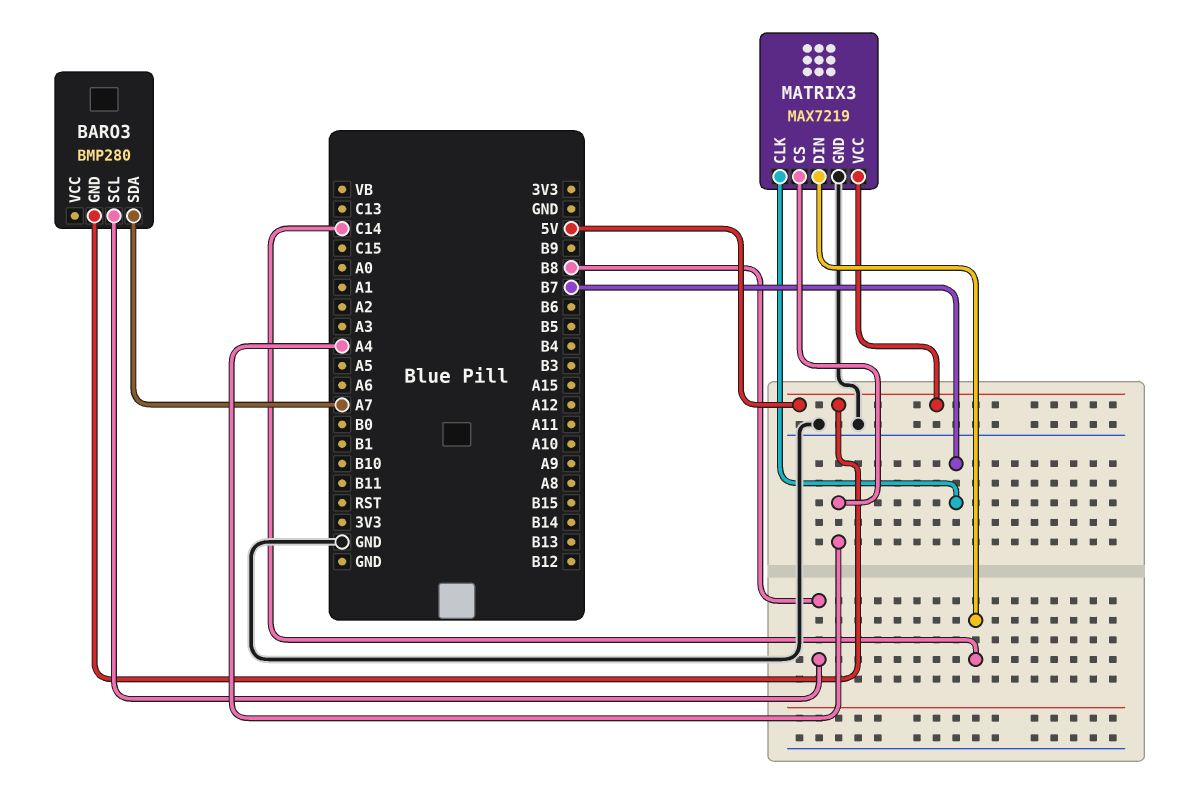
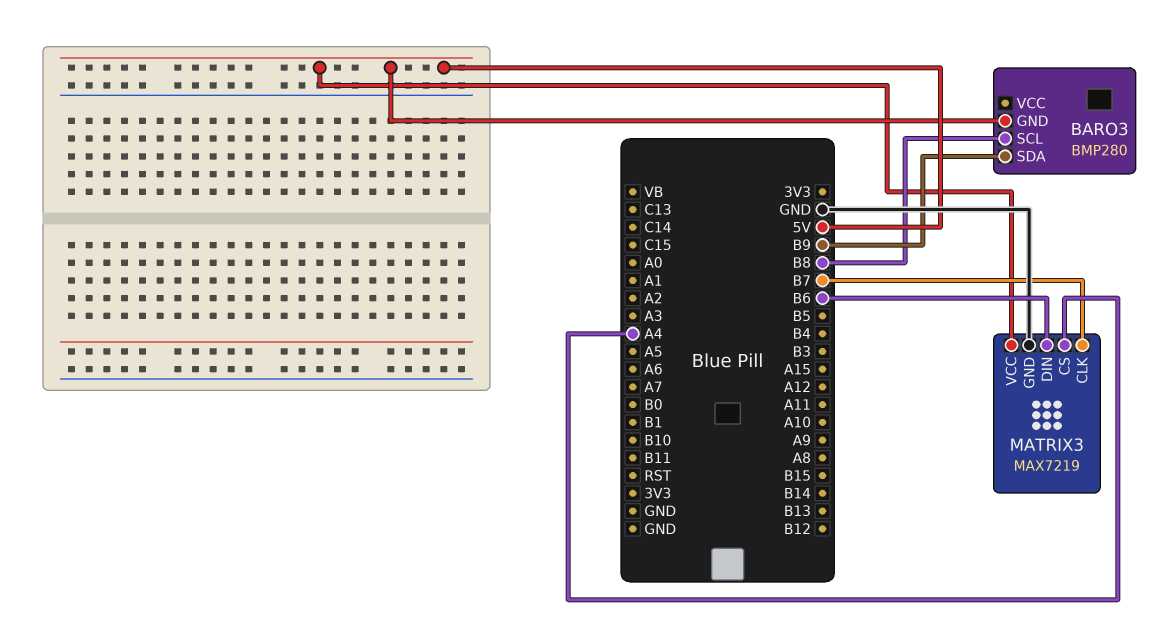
BARO3 pin SDA: A7 -> B9
MATRIX3 pin DIN: C14 -> B6

